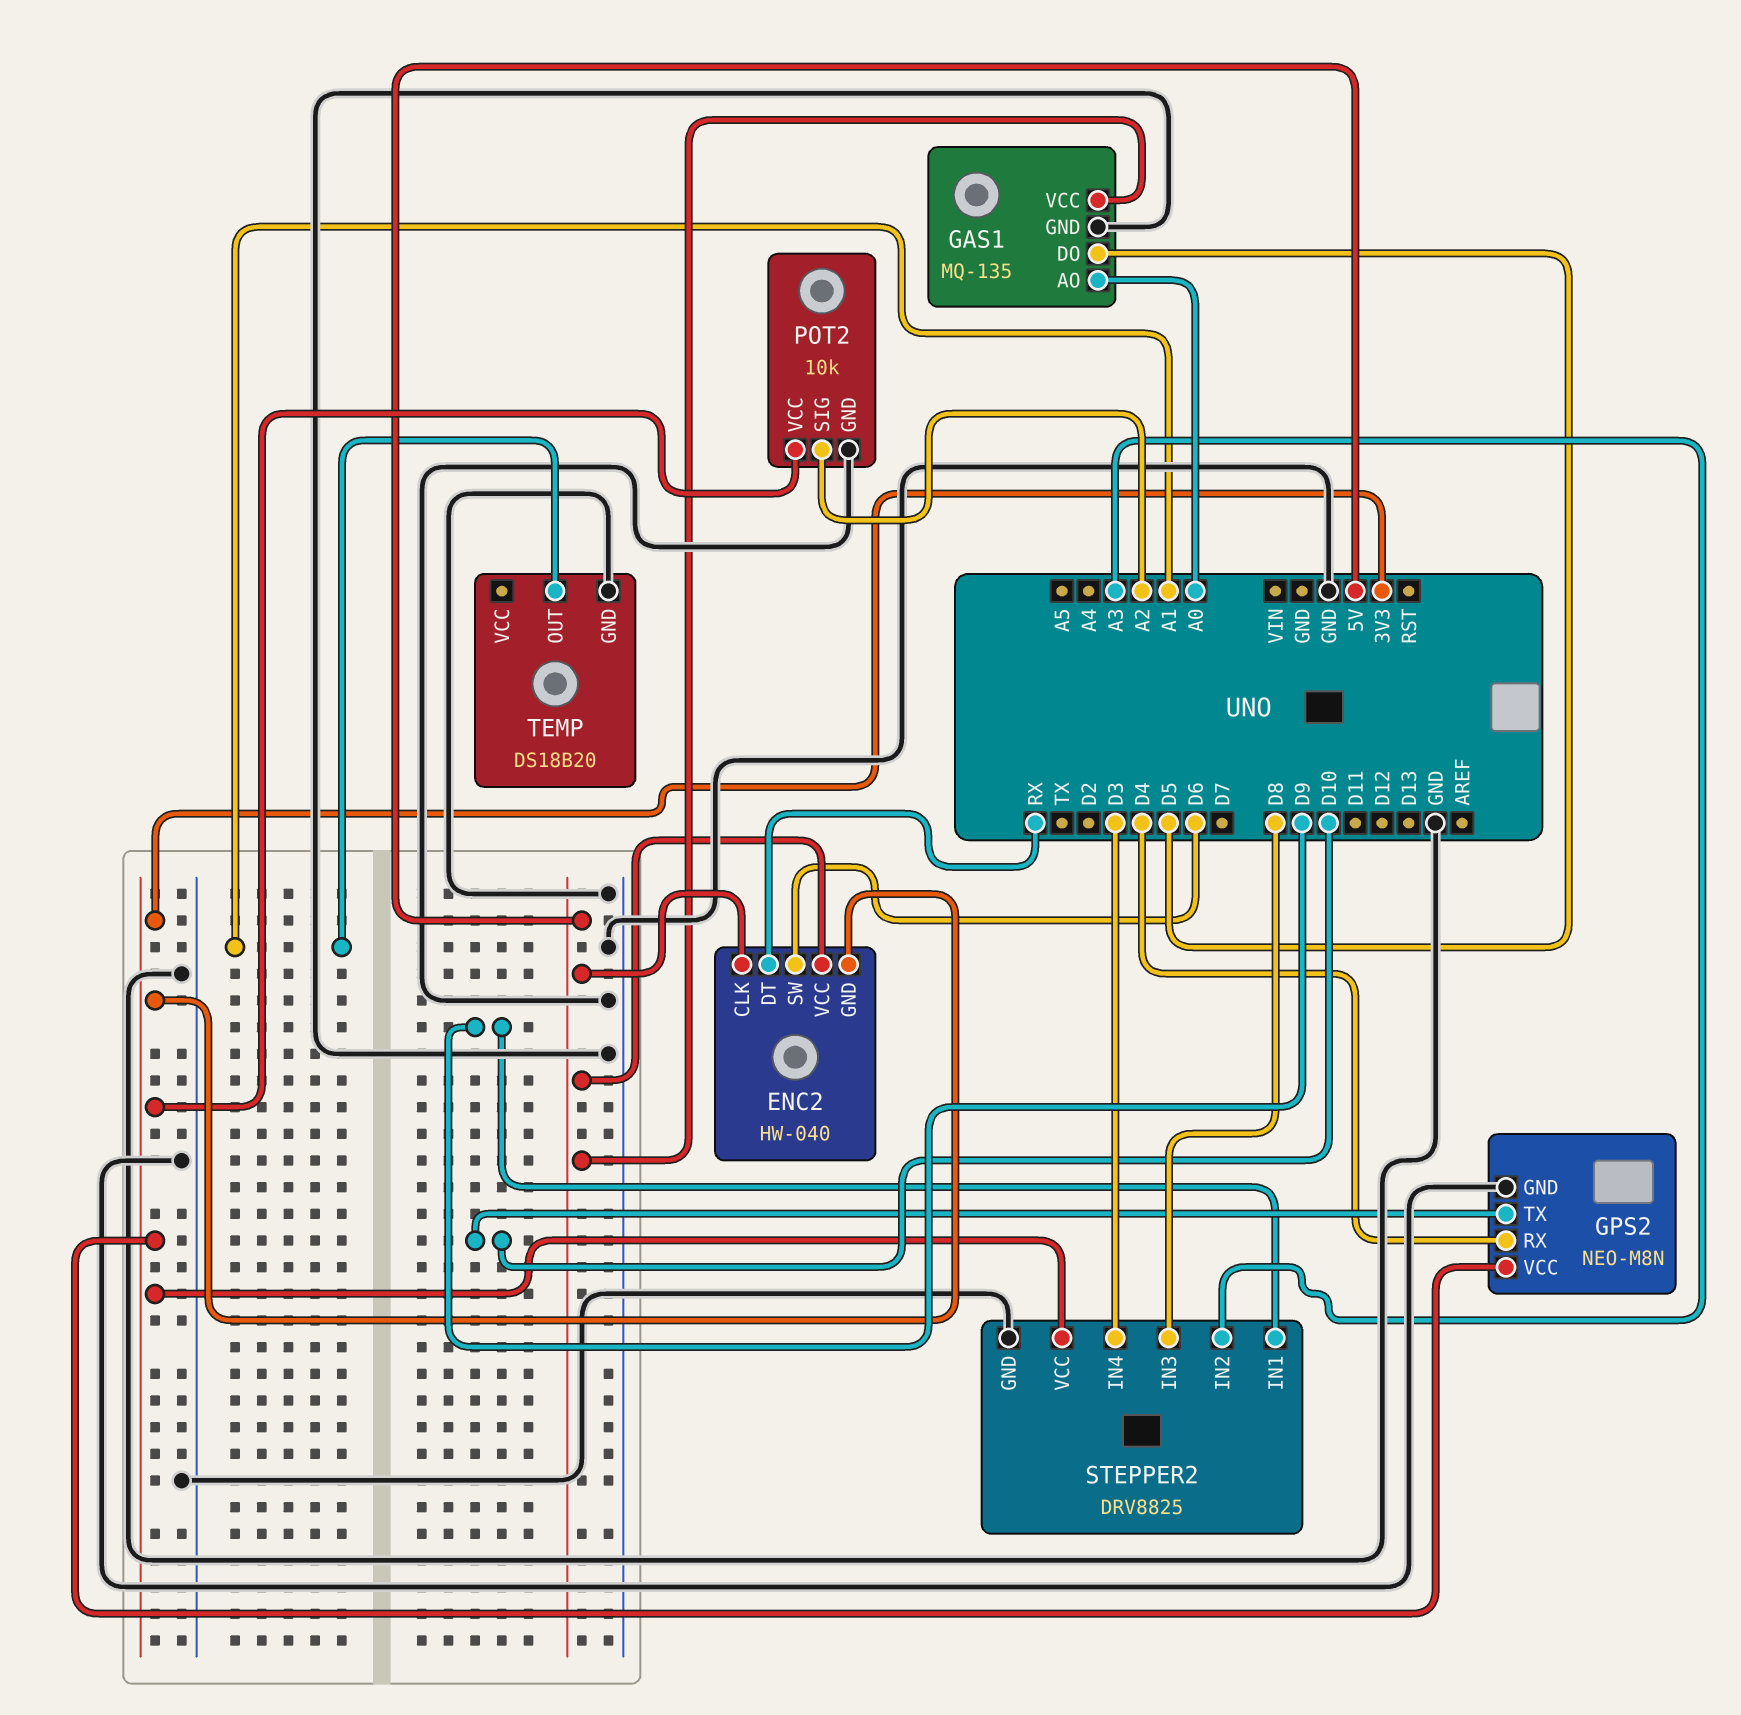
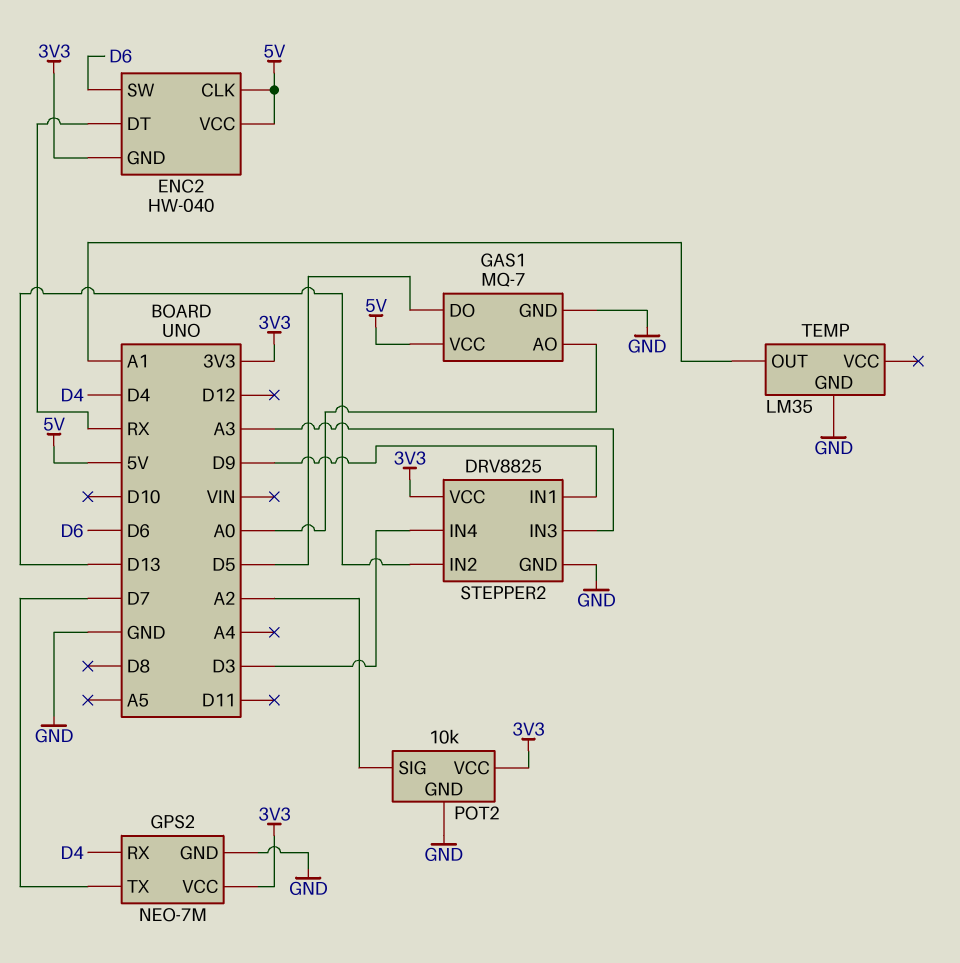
GAS1: MQ-135 -> MQ-7
GPS2: NEO-M8N -> NEO-7M
GPS2 pin TX: D10 -> D7
STEPPER2 pin IN2: A3 -> D13
STEPPER2 pin IN3: D8 -> A3
TEMP: DS18B20 -> LM35

